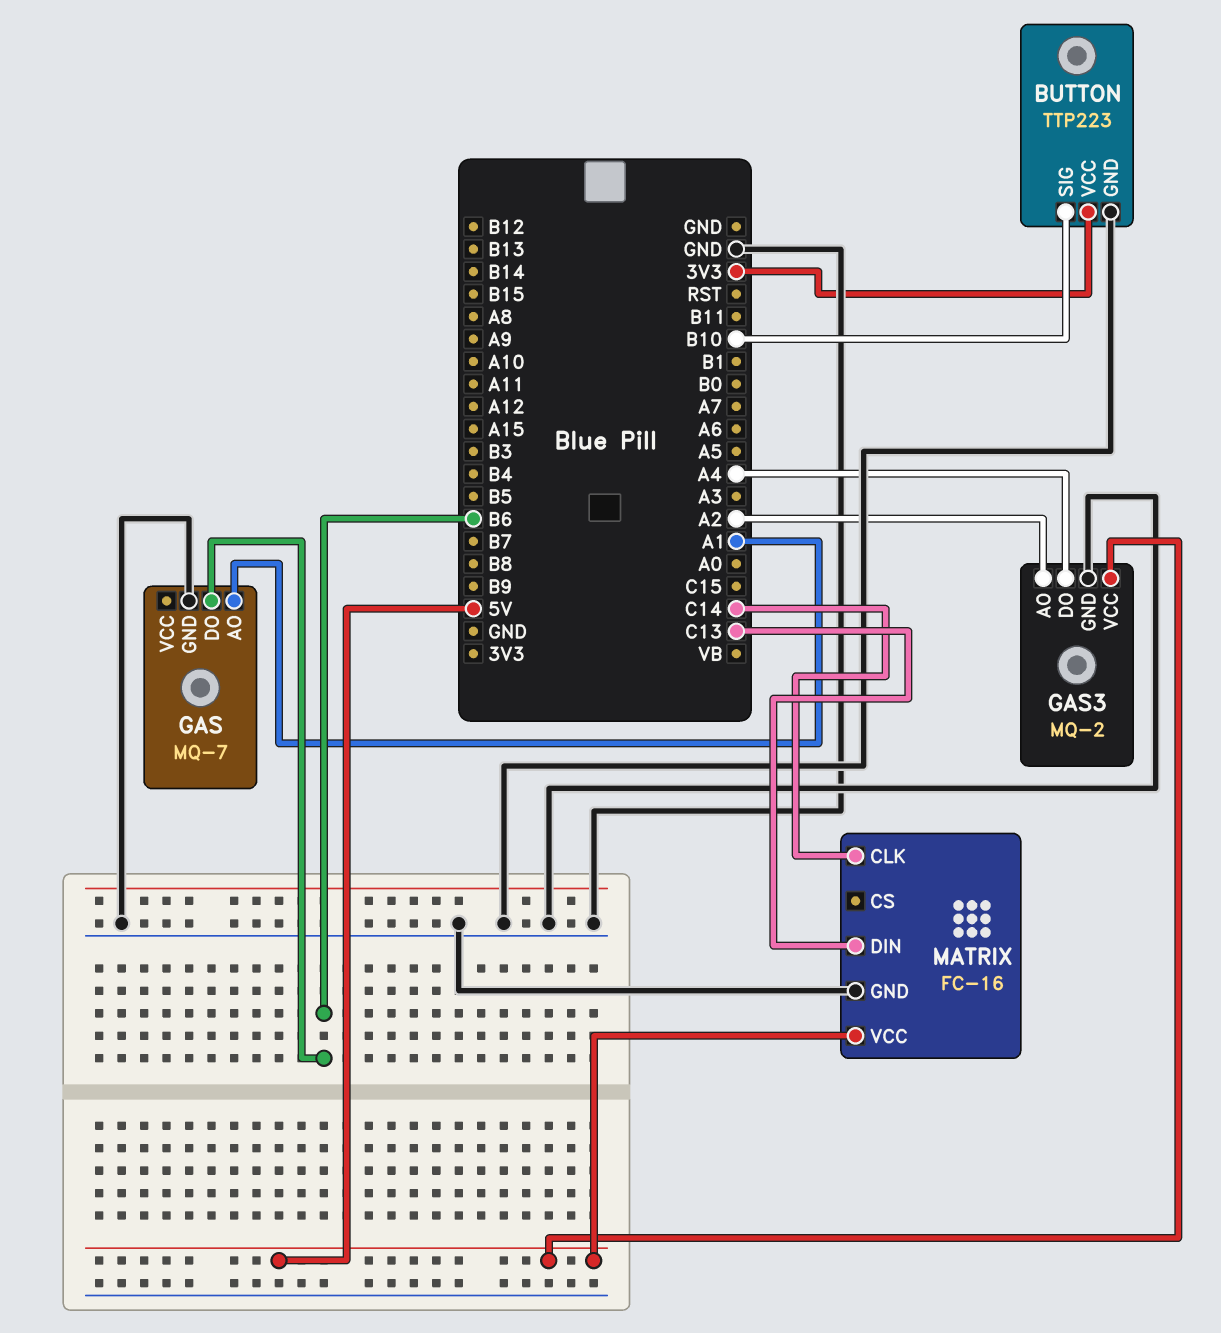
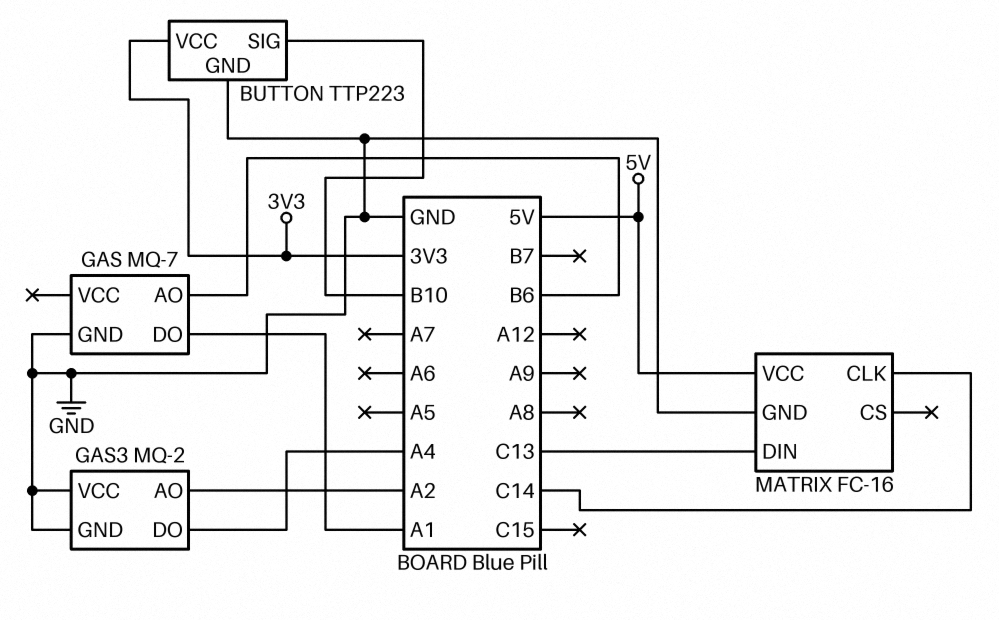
GAS pin AO: A1 -> B6
GAS pin DO: B6 -> A1
GAS3 pin VCC: 5V -> GND

